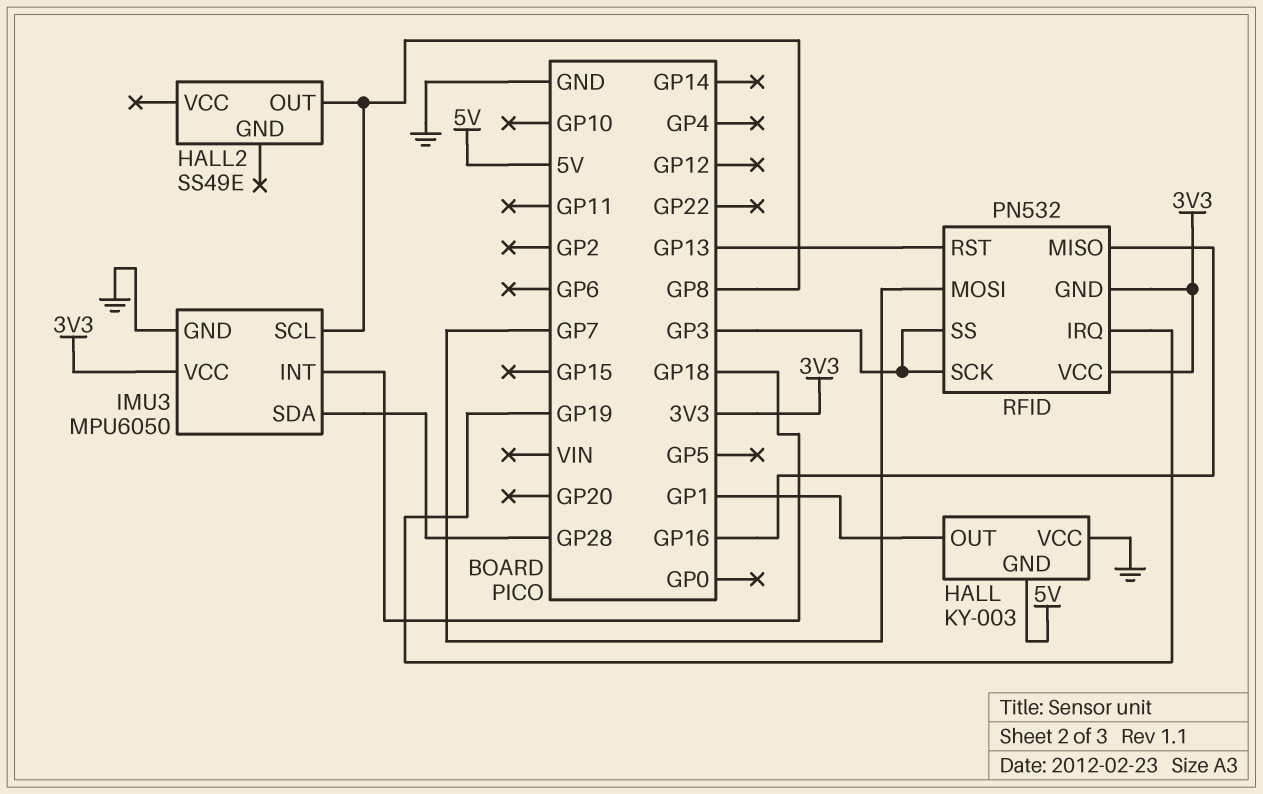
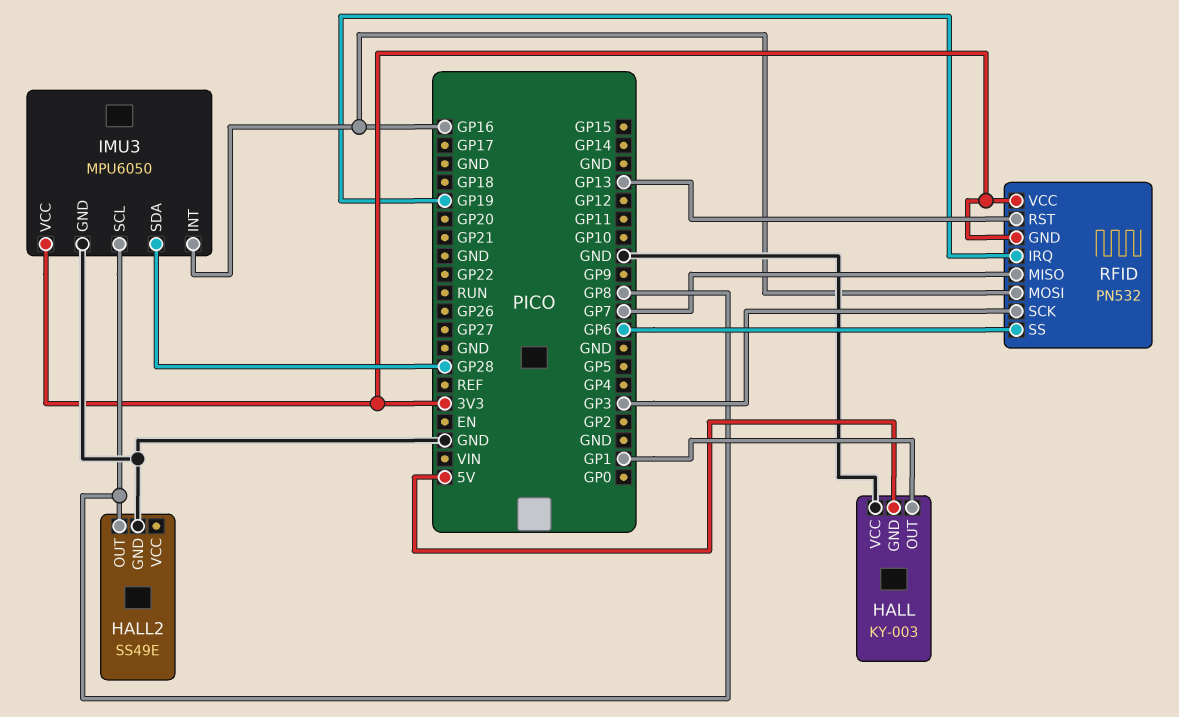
HALL2 pin GND: none -> GND
IMU3 pin INT: GP18 -> GP16
RFID pin MISO: GP16 -> GP7
RFID pin MOSI: GP7 -> GP16
RFID pin SS: GP3 -> GP6

